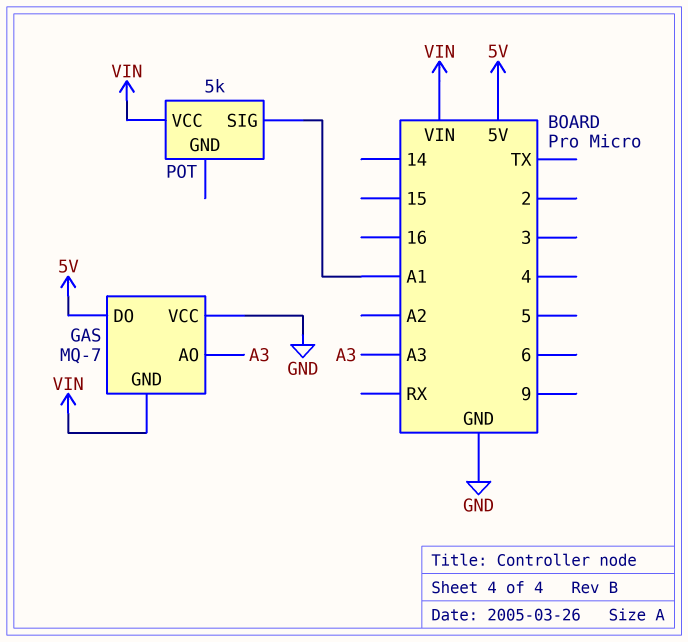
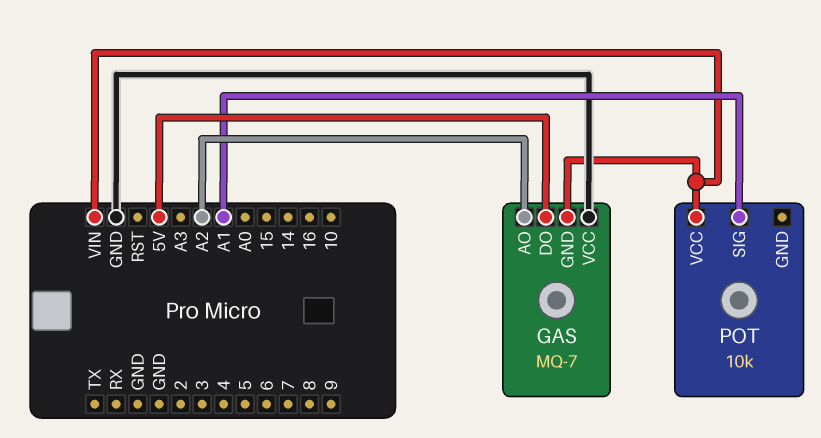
GAS pin AO: A3 -> A2
POT: 5k -> 10k

